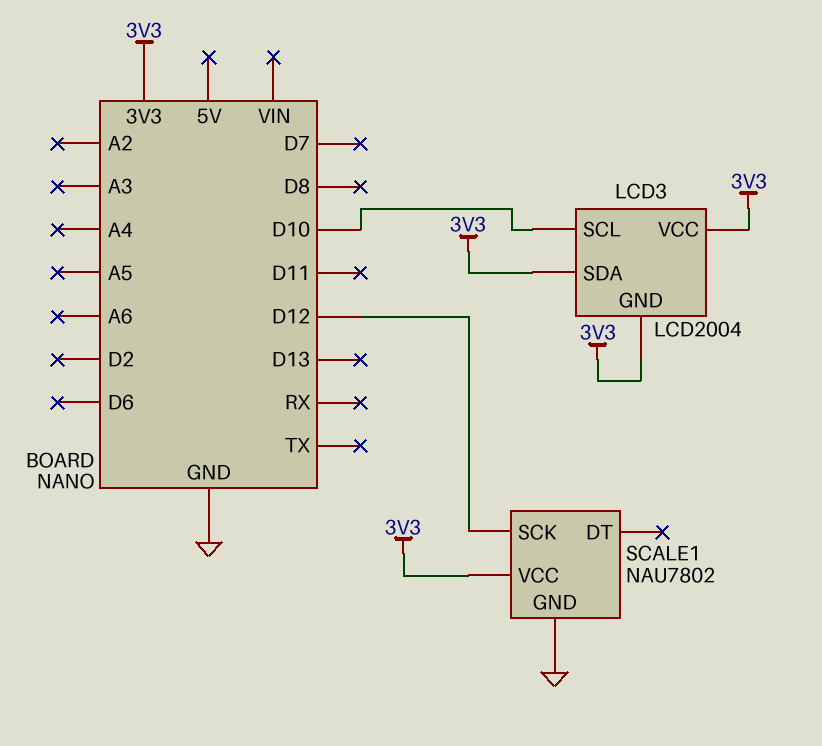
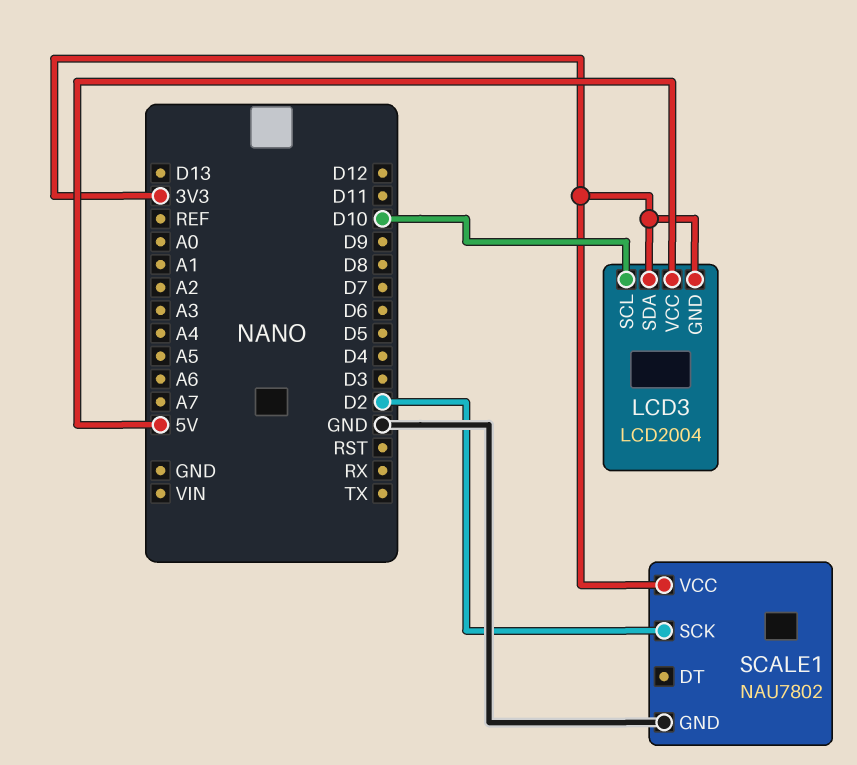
LCD3 pin VCC: 3V3 -> 5V
SCALE1 pin SCK: D12 -> D2

